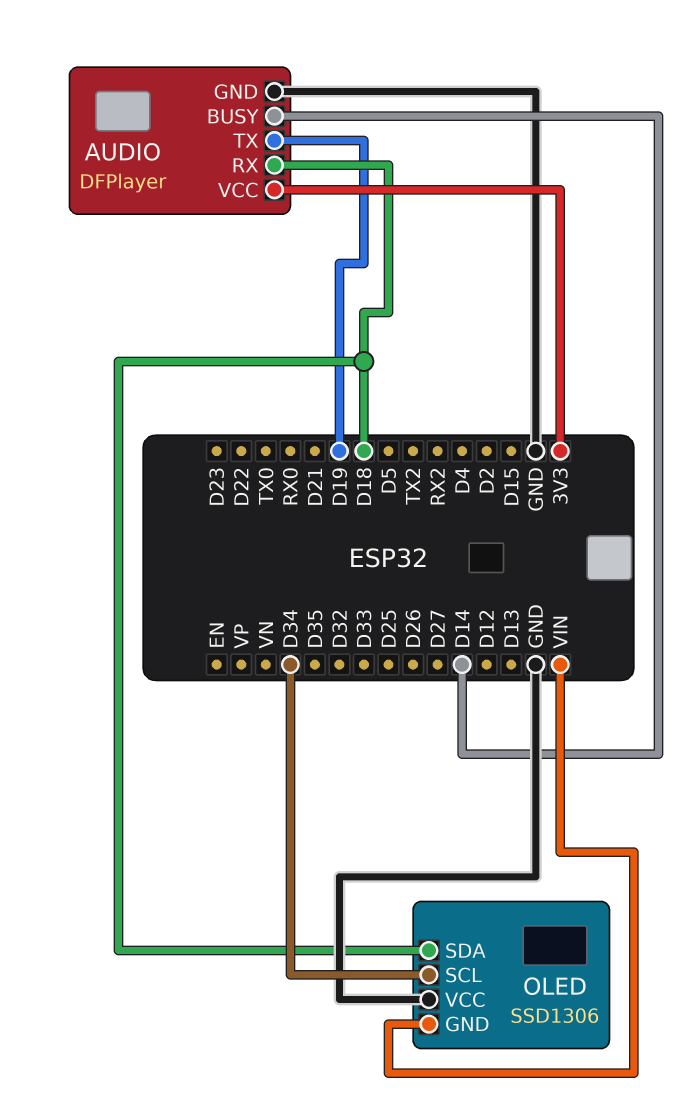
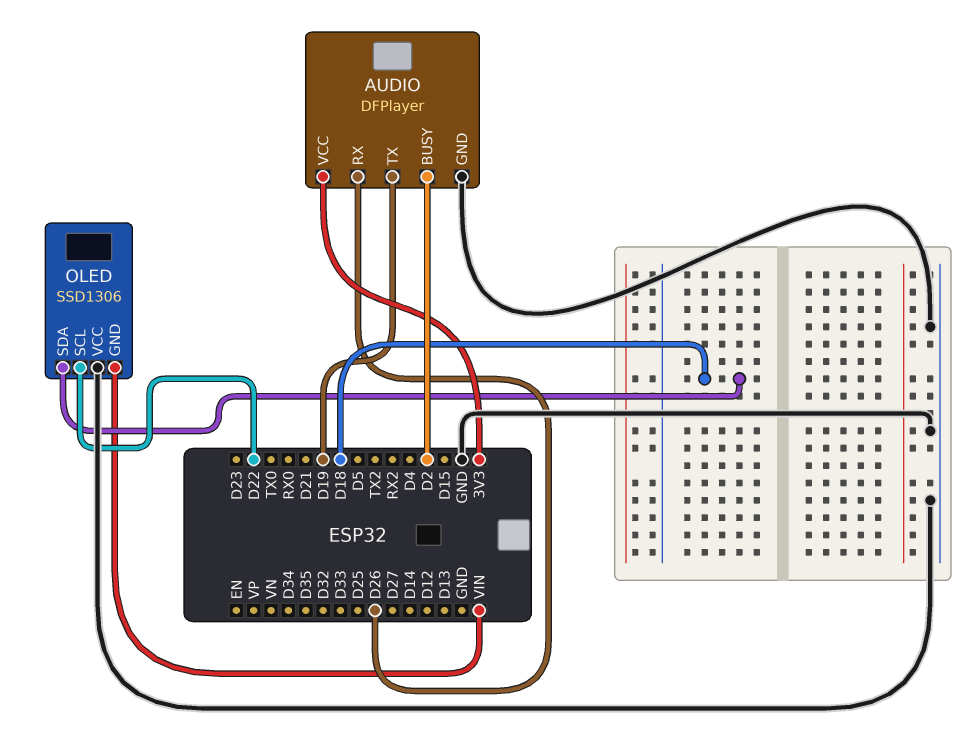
AUDIO pin BUSY: D14 -> D2
AUDIO pin RX: D18 -> D26
OLED pin SCL: D34 -> D22

